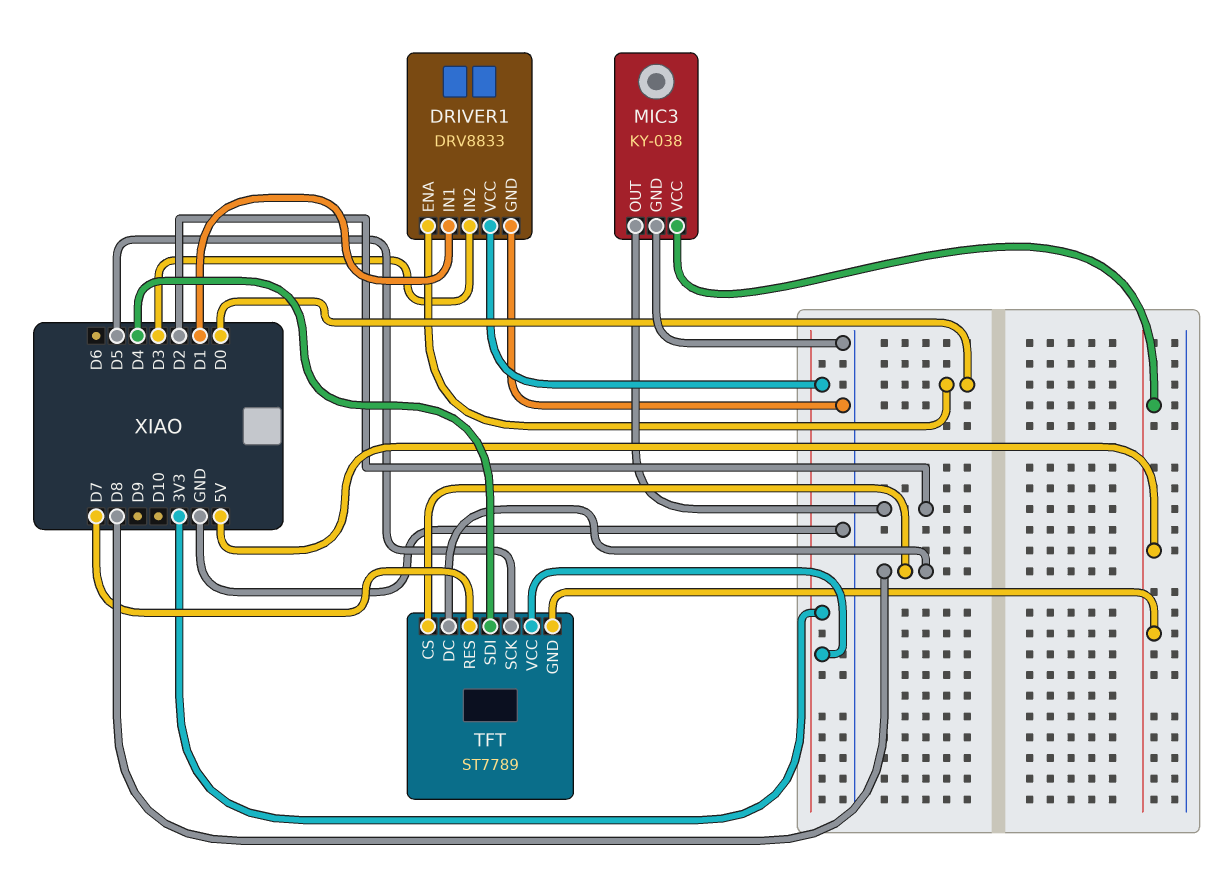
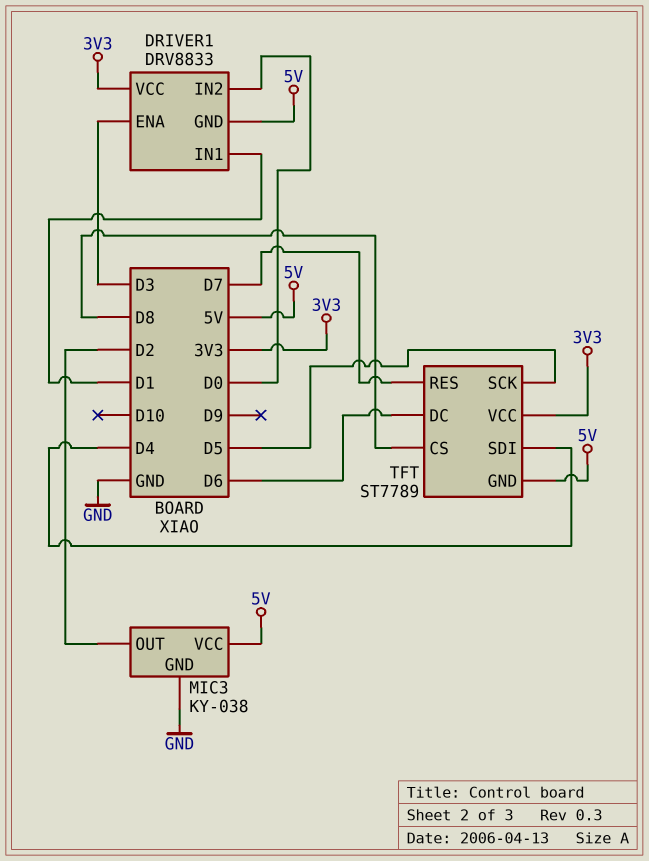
DRIVER1 pin ENA: D0 -> D3
DRIVER1 pin GND: GND -> 5V
DRIVER1 pin IN2: D3 -> D0
TFT pin DC: D8 -> D6

